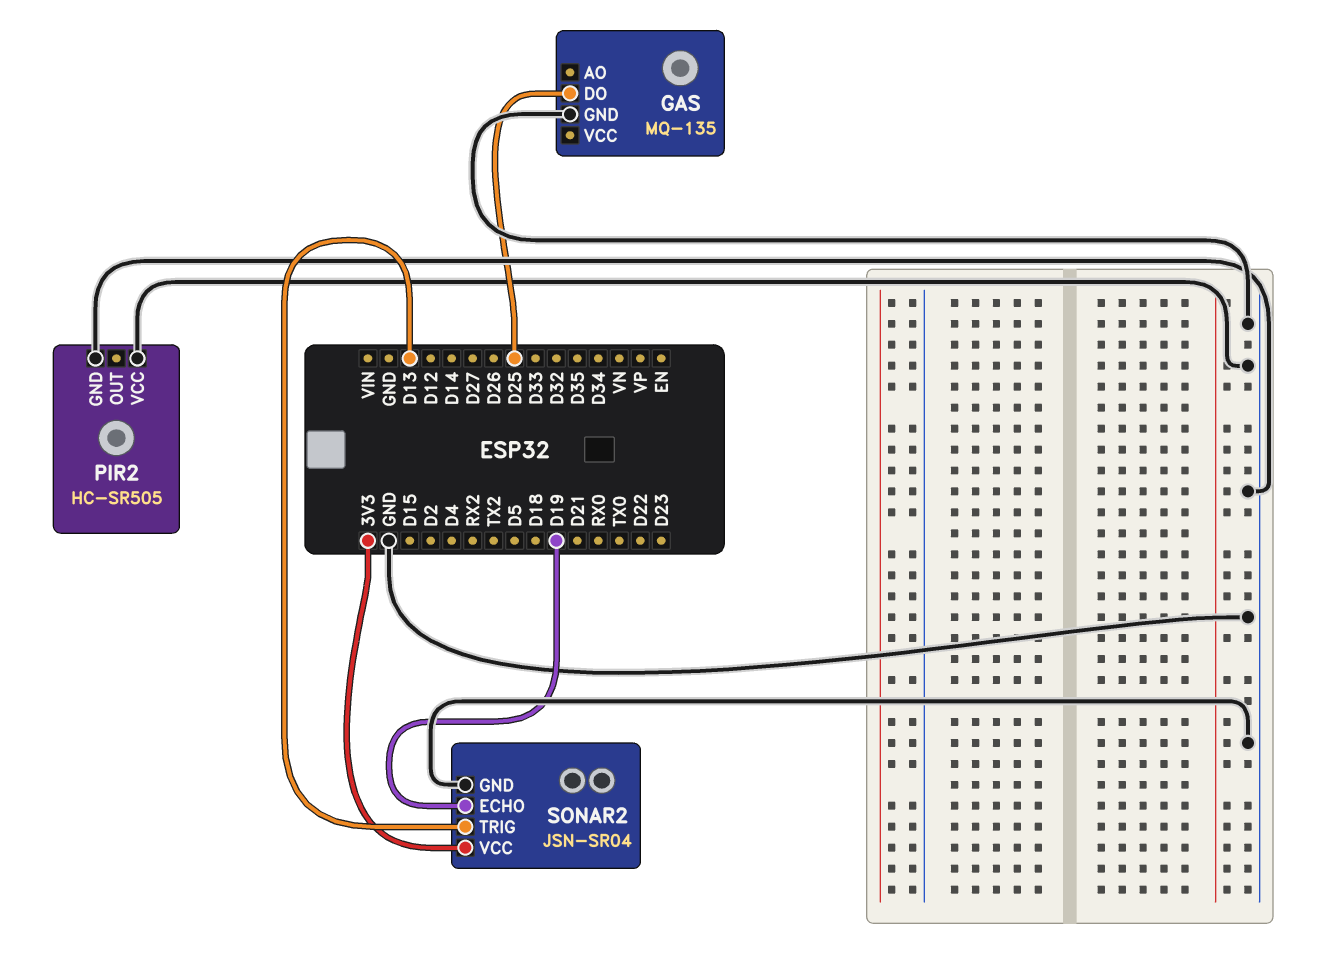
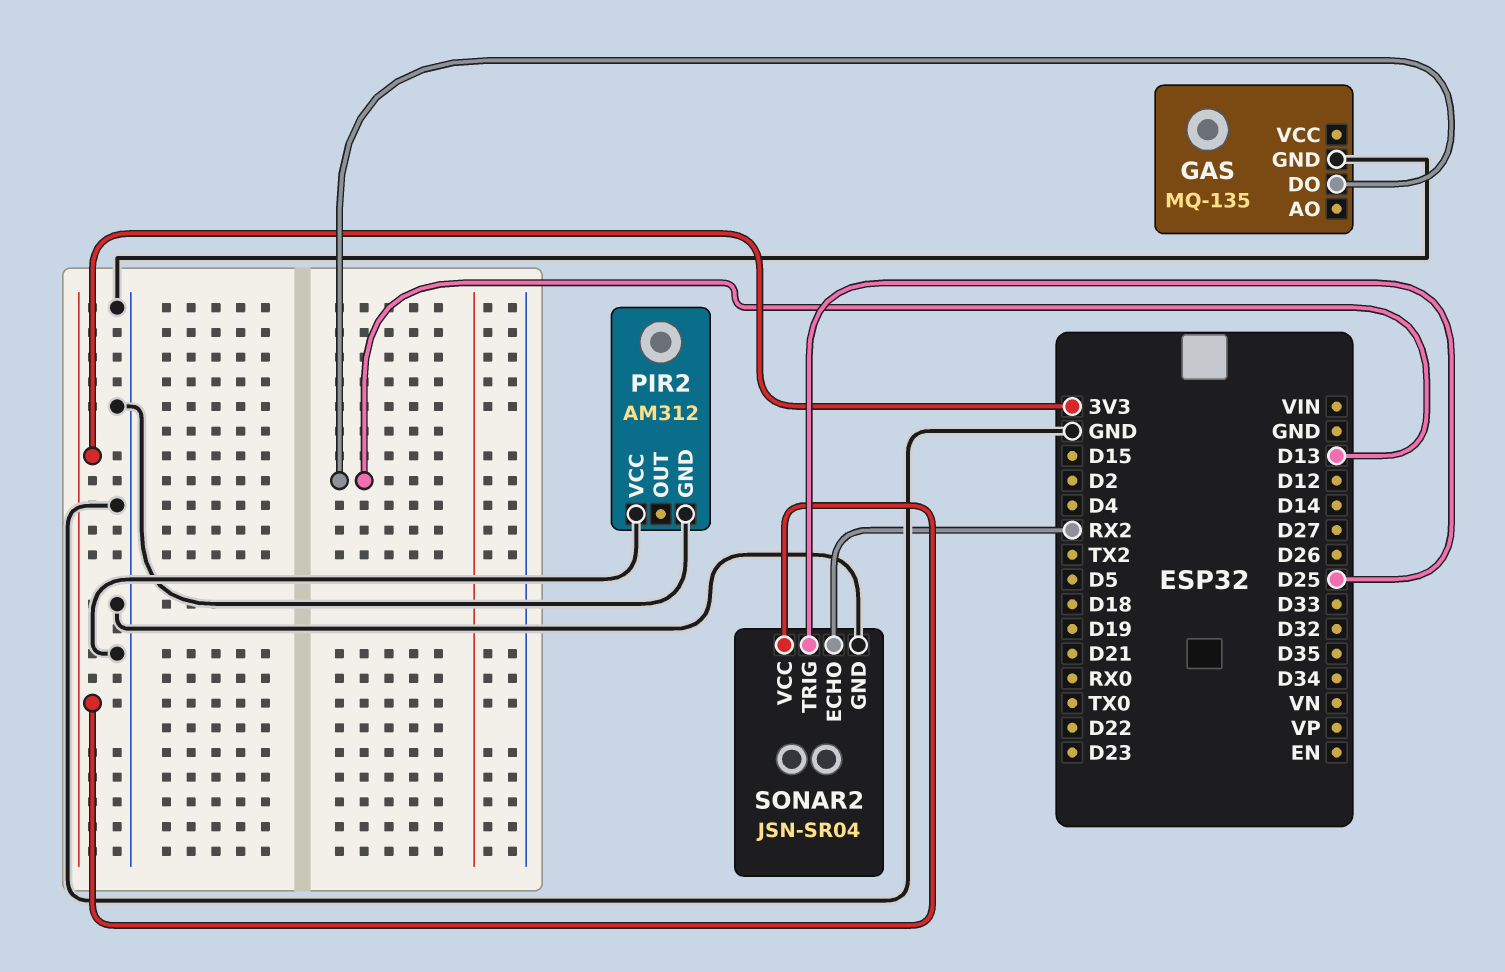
GAS pin DO: D25 -> D13
PIR2: HC-SR505 -> AM312
SONAR2 pin ECHO: D19 -> RX2
SONAR2 pin TRIG: D13 -> D25

